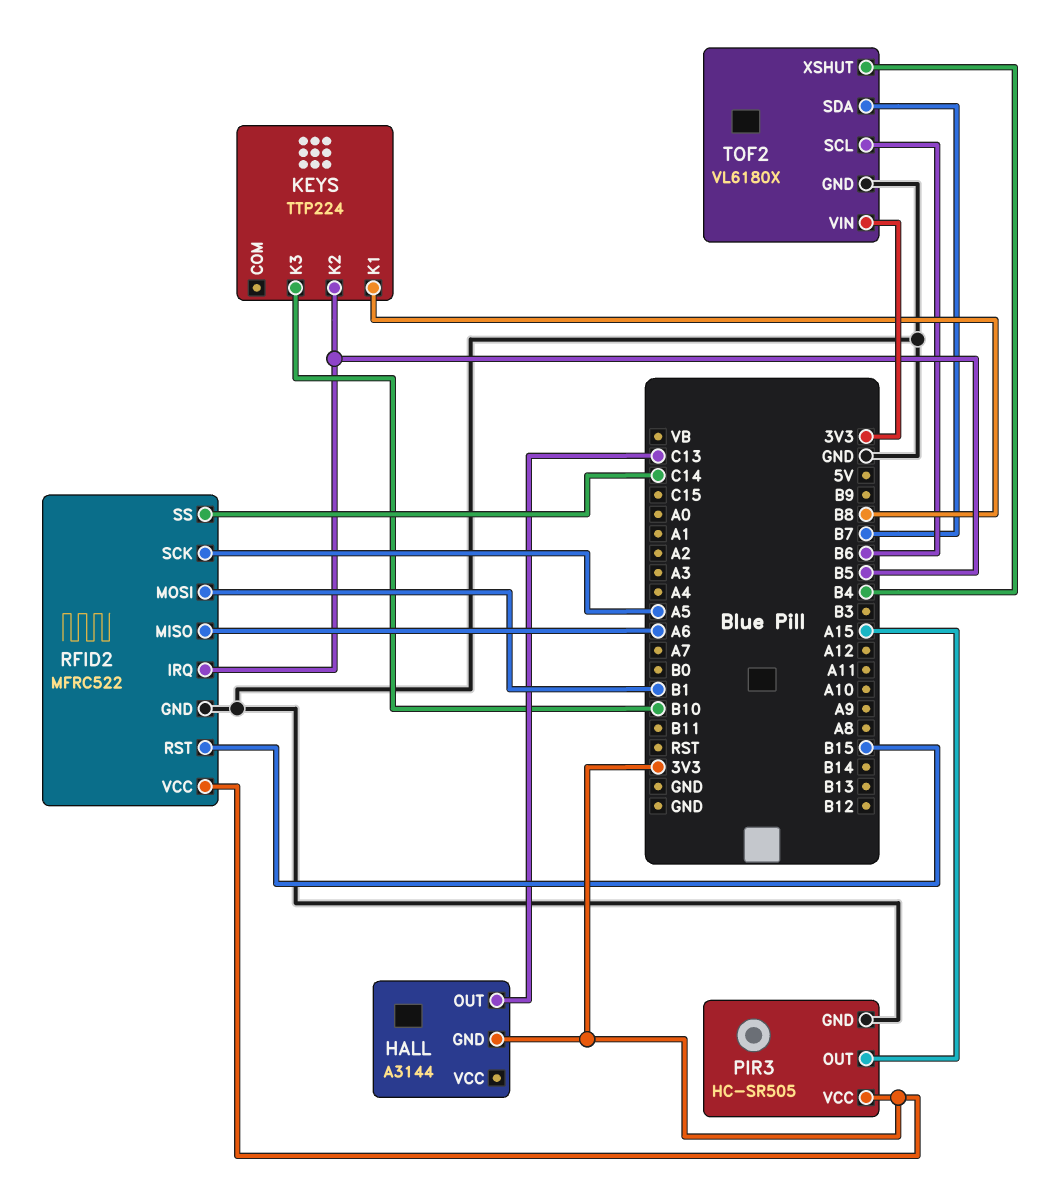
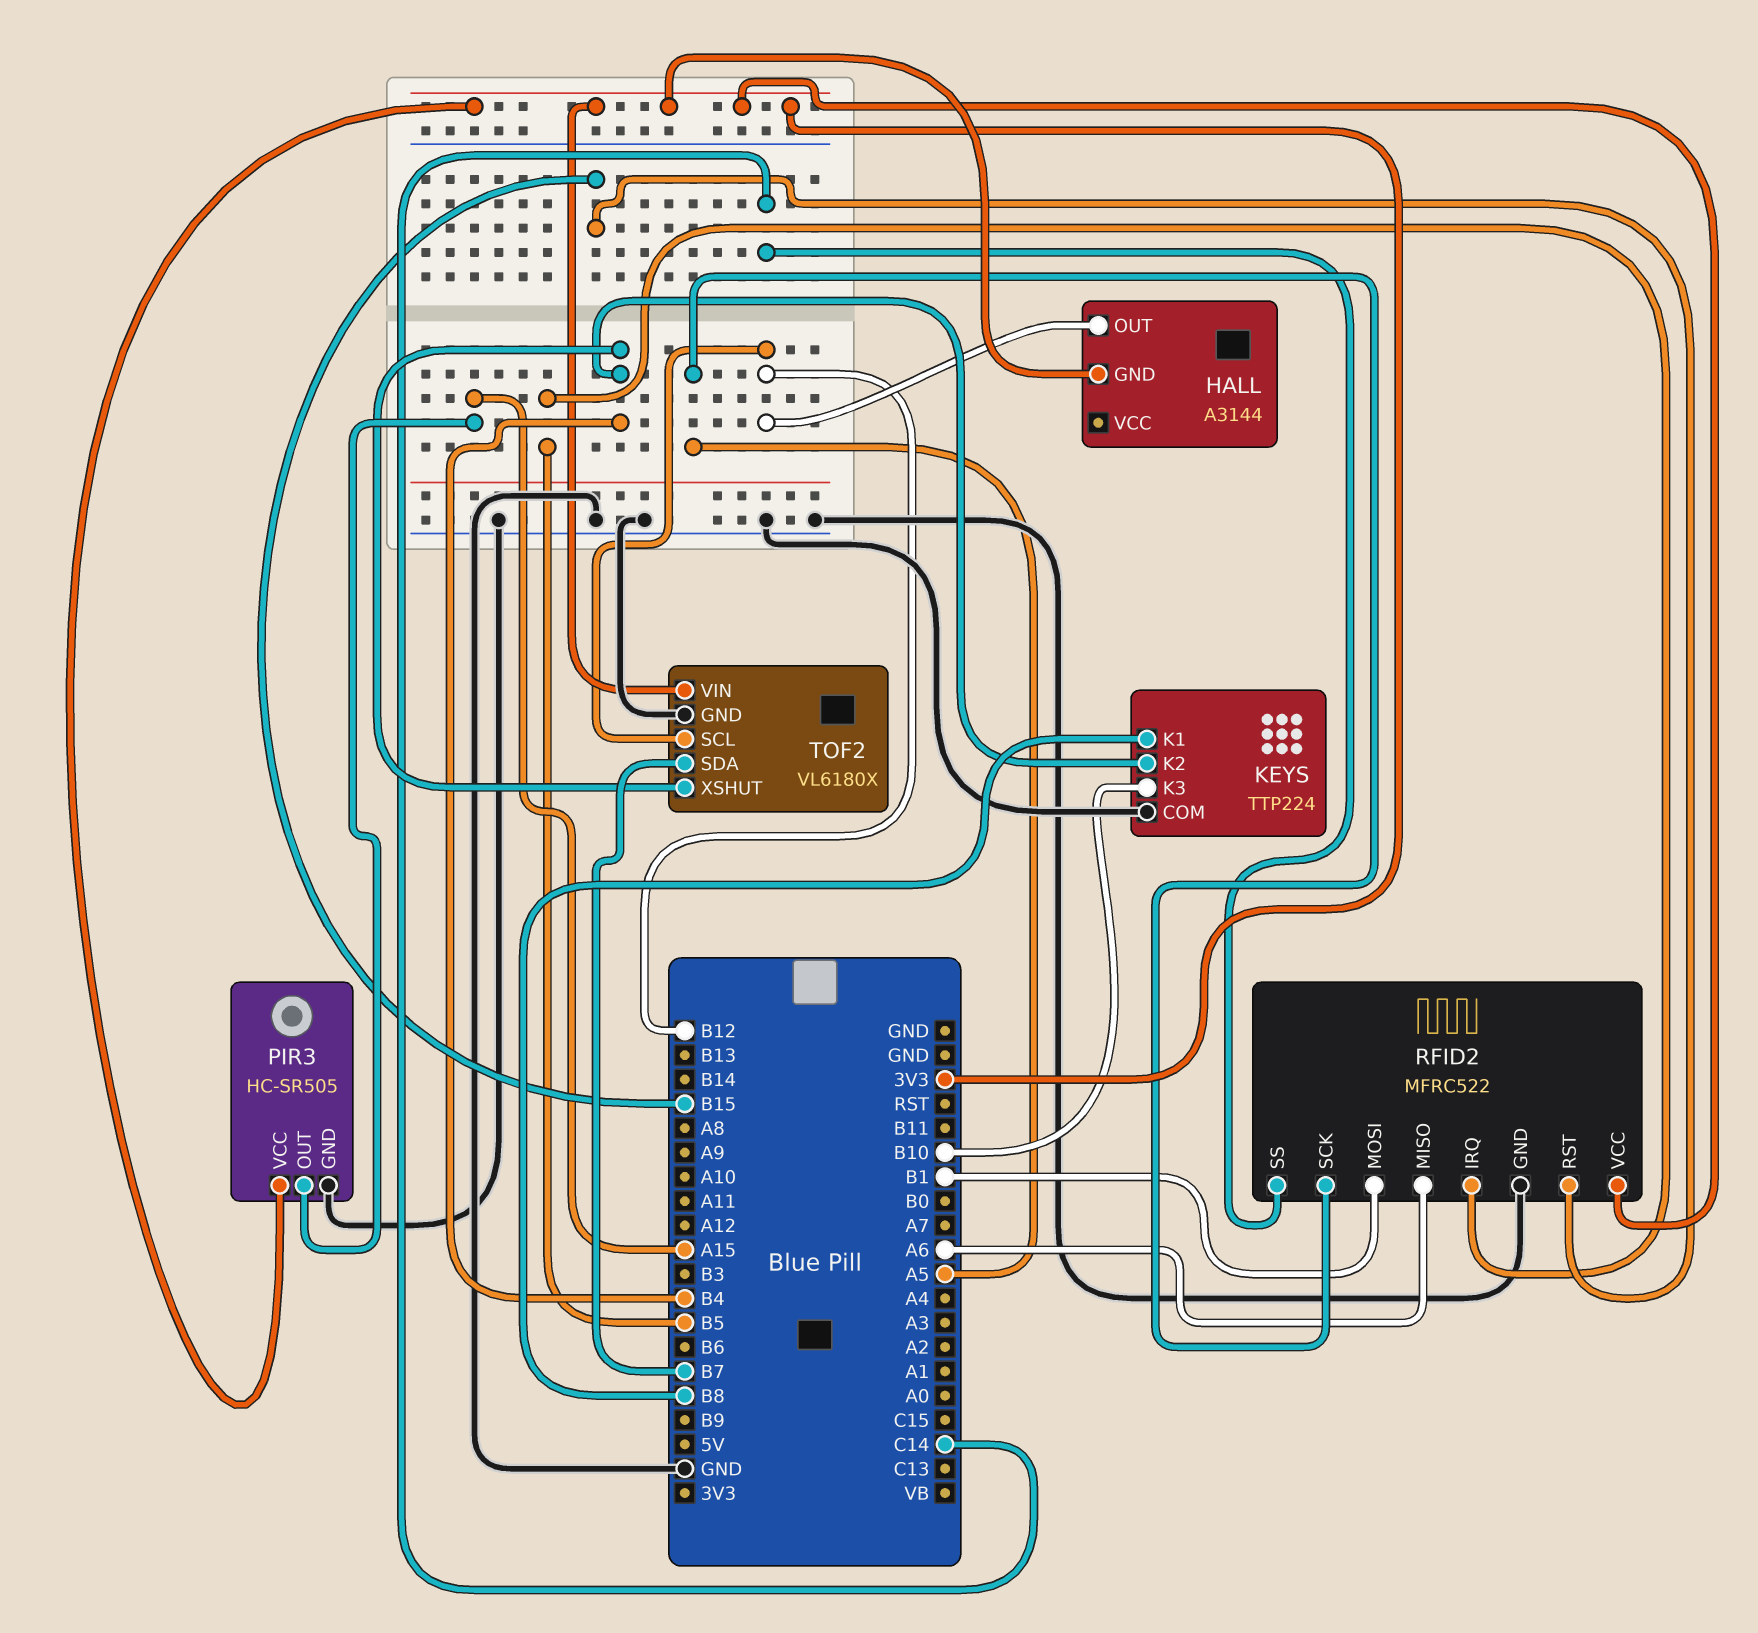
HALL pin OUT: C13 -> B12
KEYS pin COM: none -> GND
KEYS pin K2: B5 -> B4
TOF2 pin SCL: B6 -> B12

